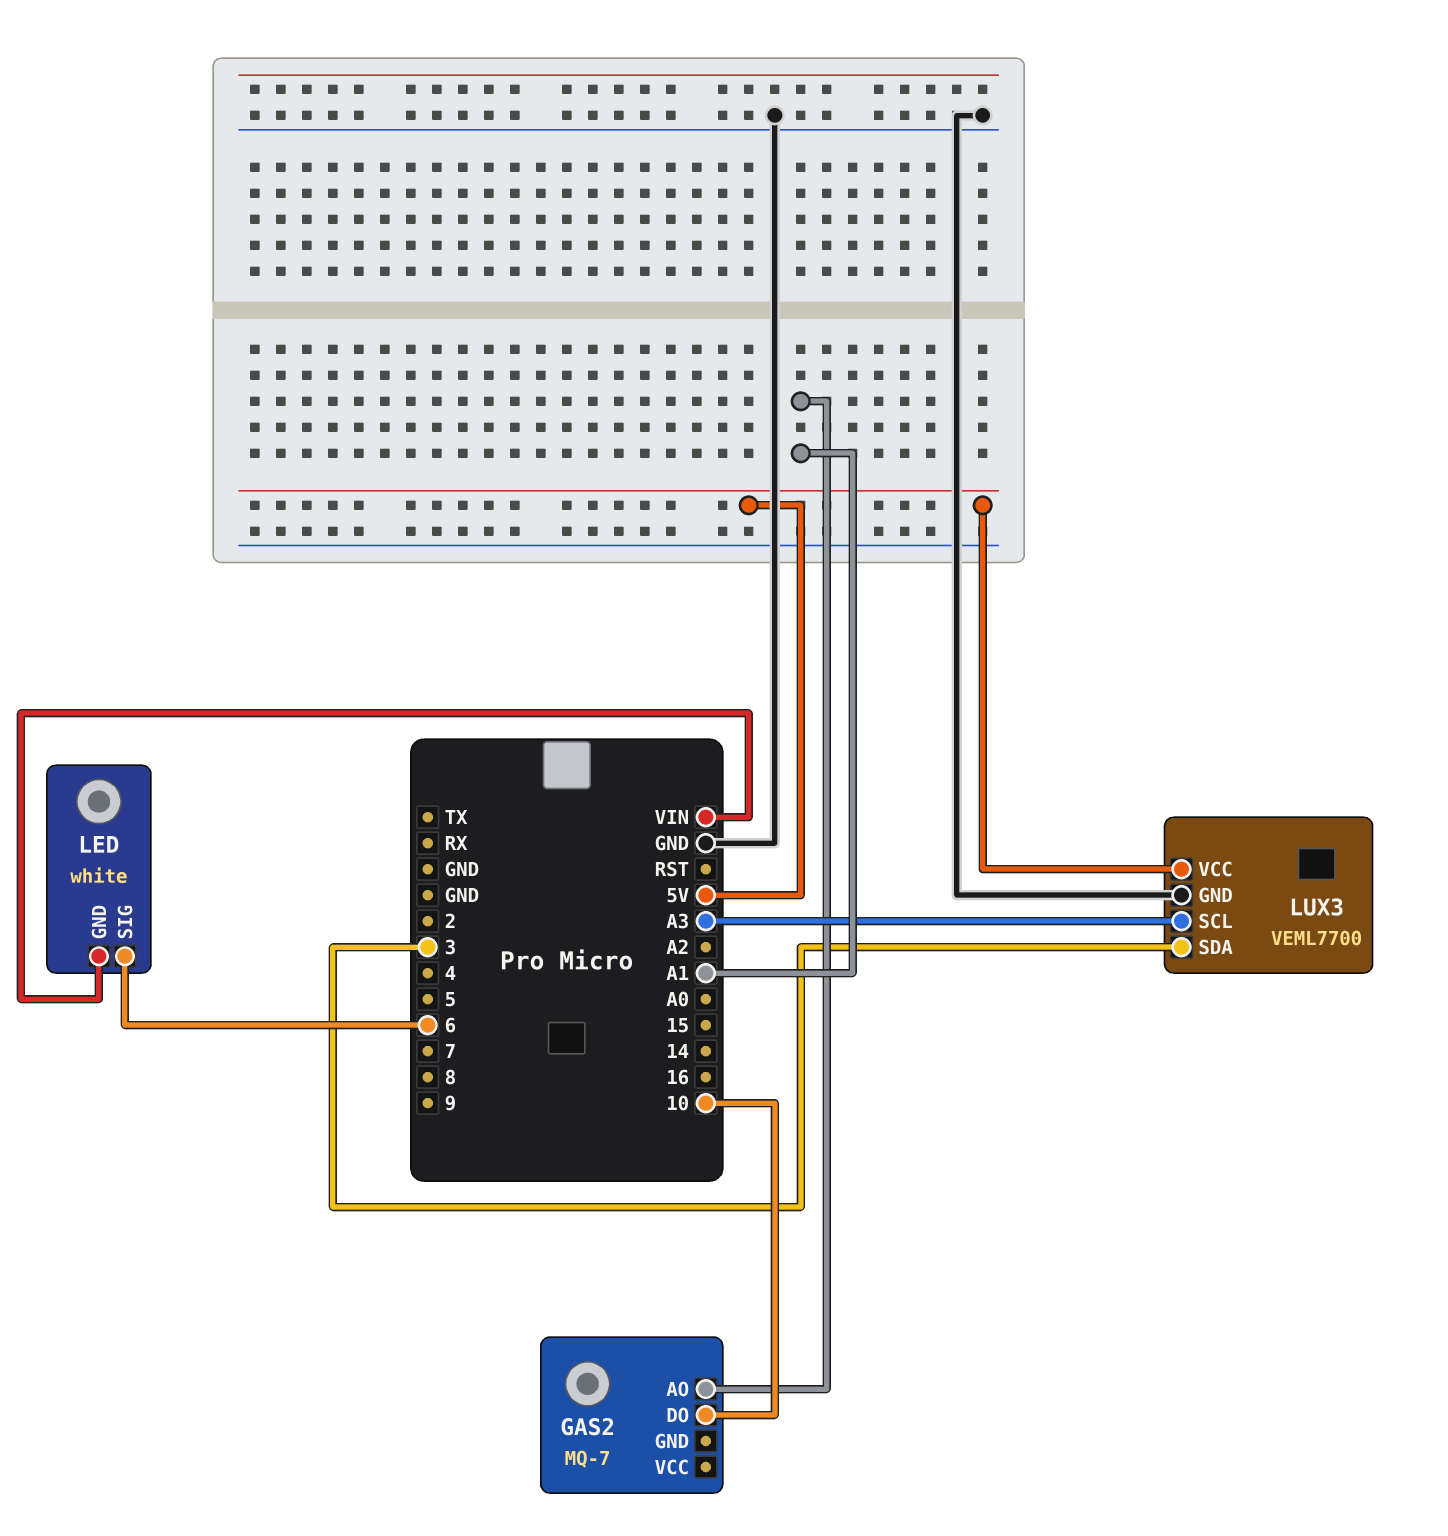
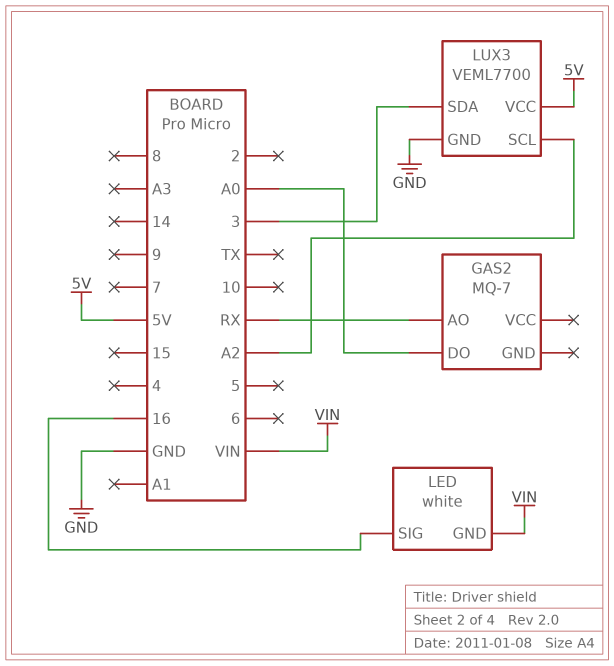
GAS2 pin AO: A1 -> RX
GAS2 pin DO: 10 -> A0
LED pin SIG: 6 -> 16
LUX3 pin SCL: A3 -> A2

